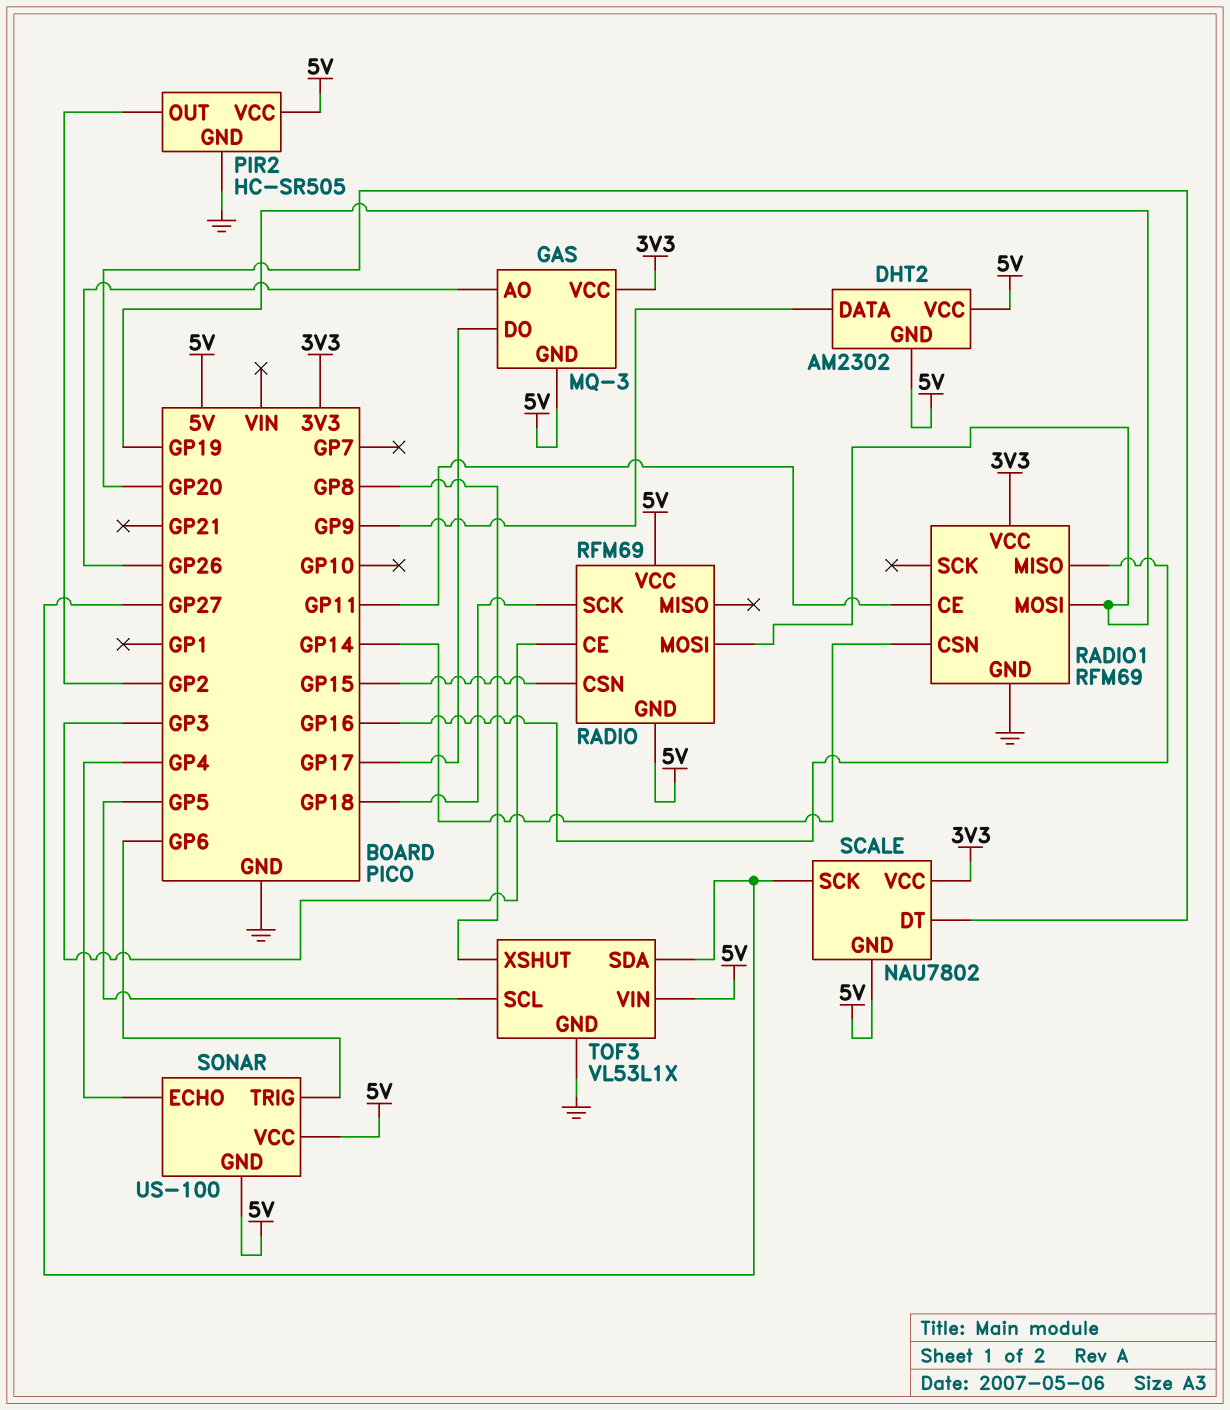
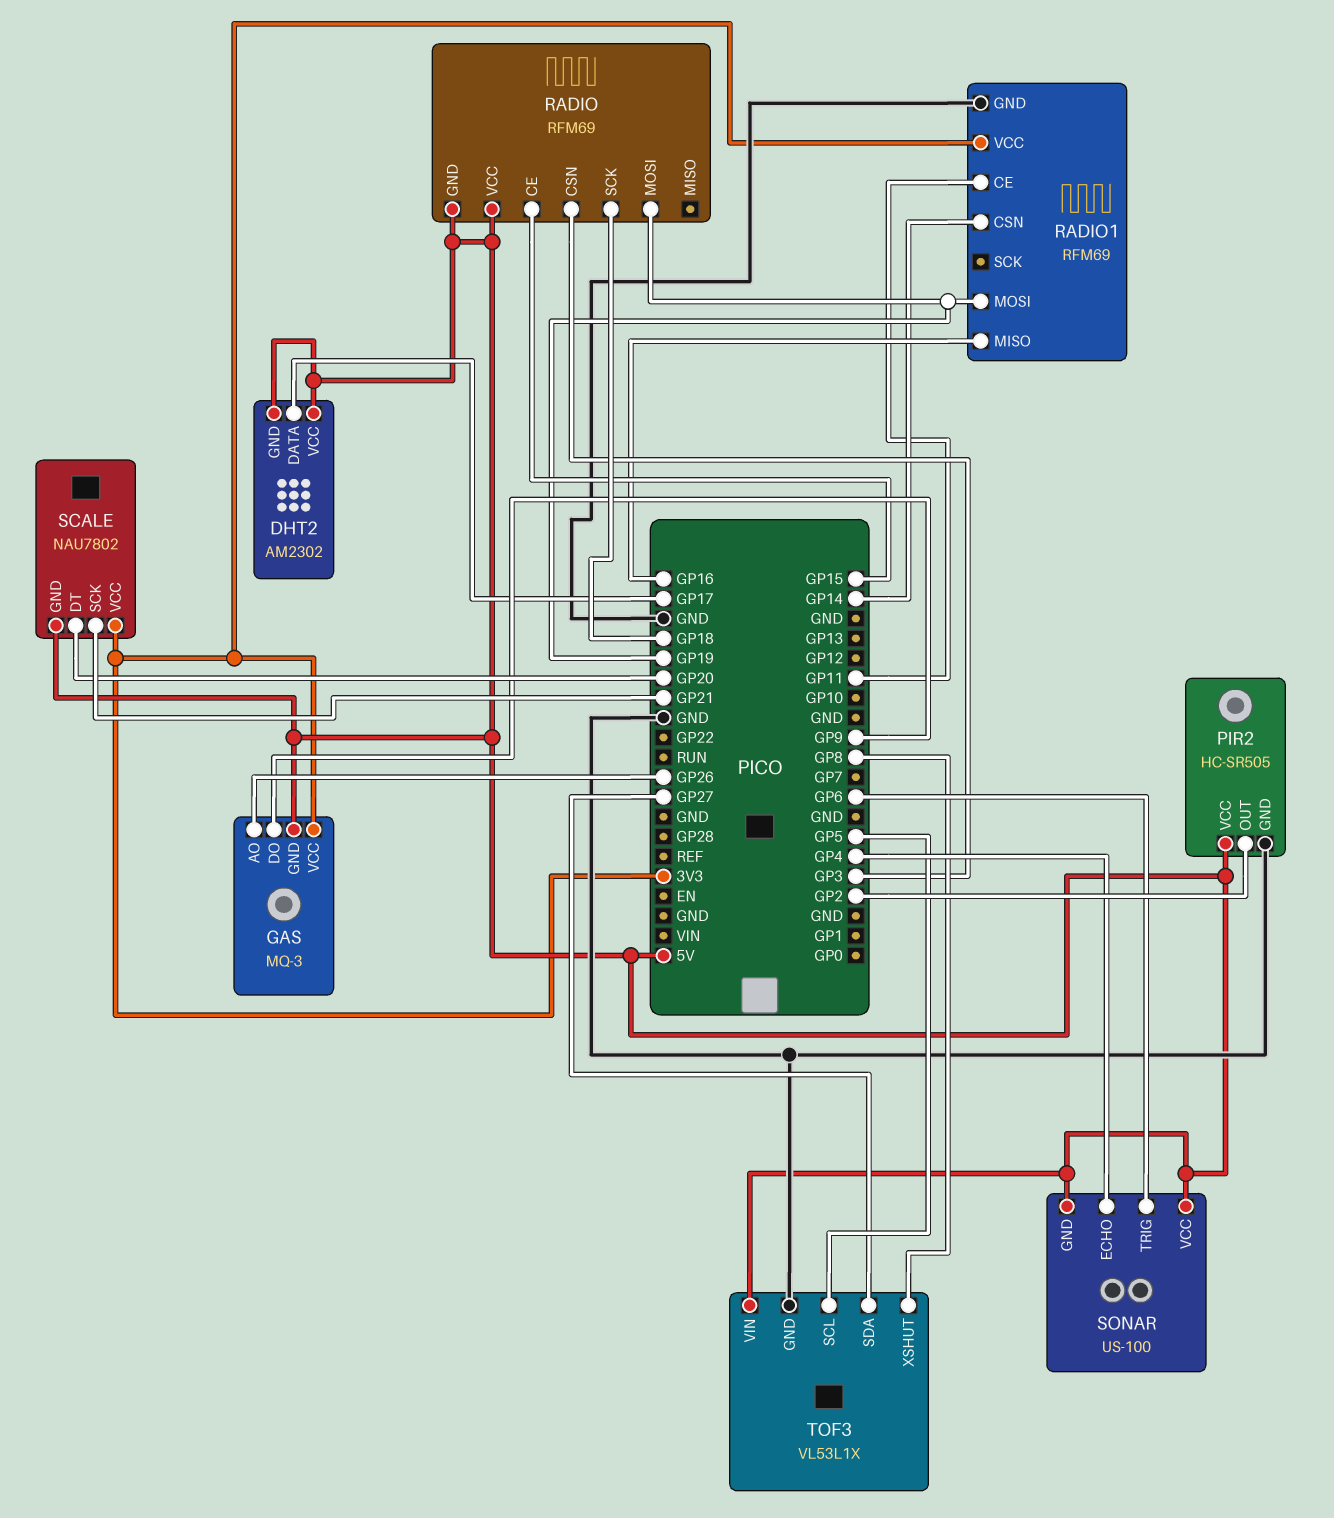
DHT2 pin DATA: GP9 -> GP17
GAS pin DO: GP17 -> GP9
RADIO pin CE: GP3 -> GP15
RADIO pin CSN: GP15 -> GP3
SCALE pin SCK: GP27 -> GP21

